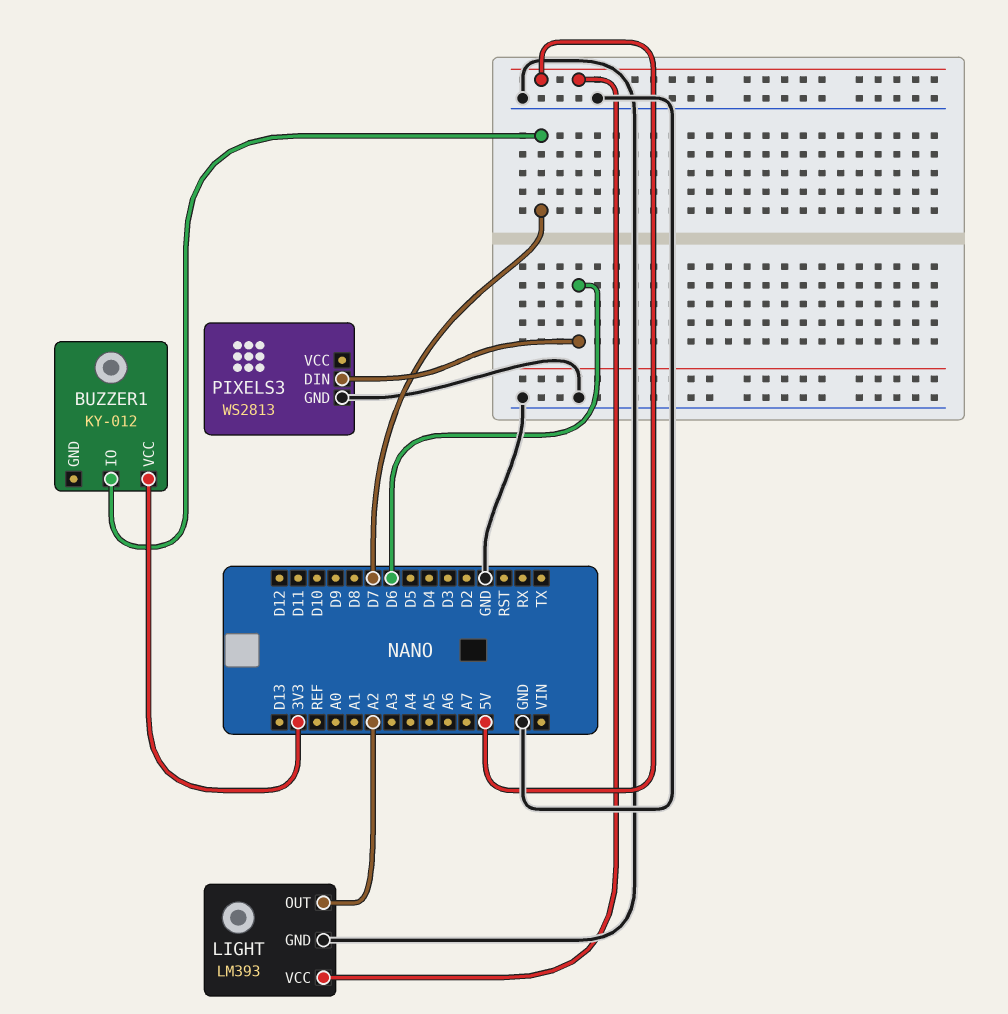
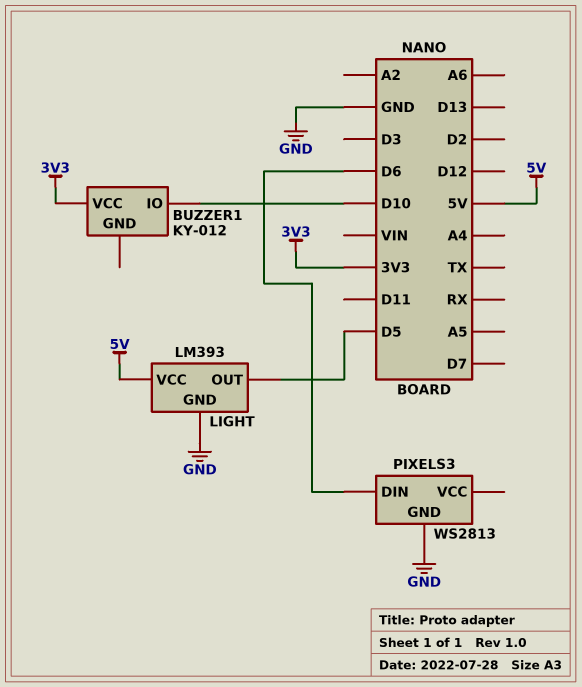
BUZZER1 pin IO: D7 -> D10
LIGHT pin OUT: A2 -> D5

